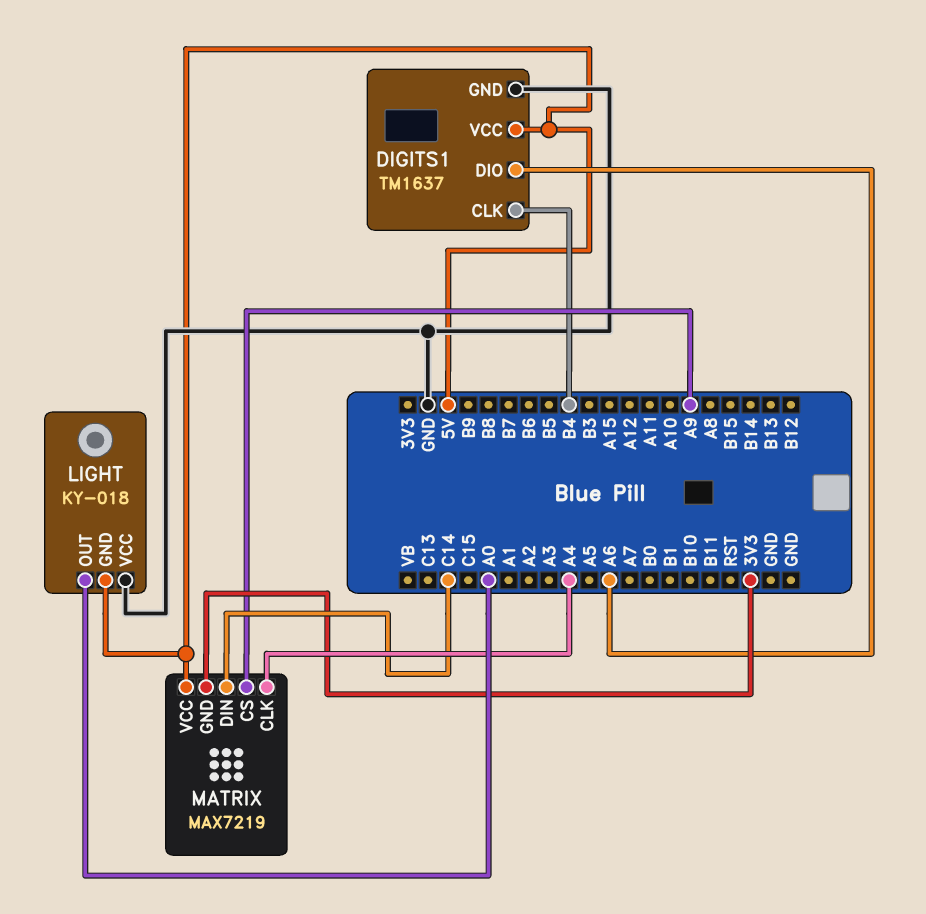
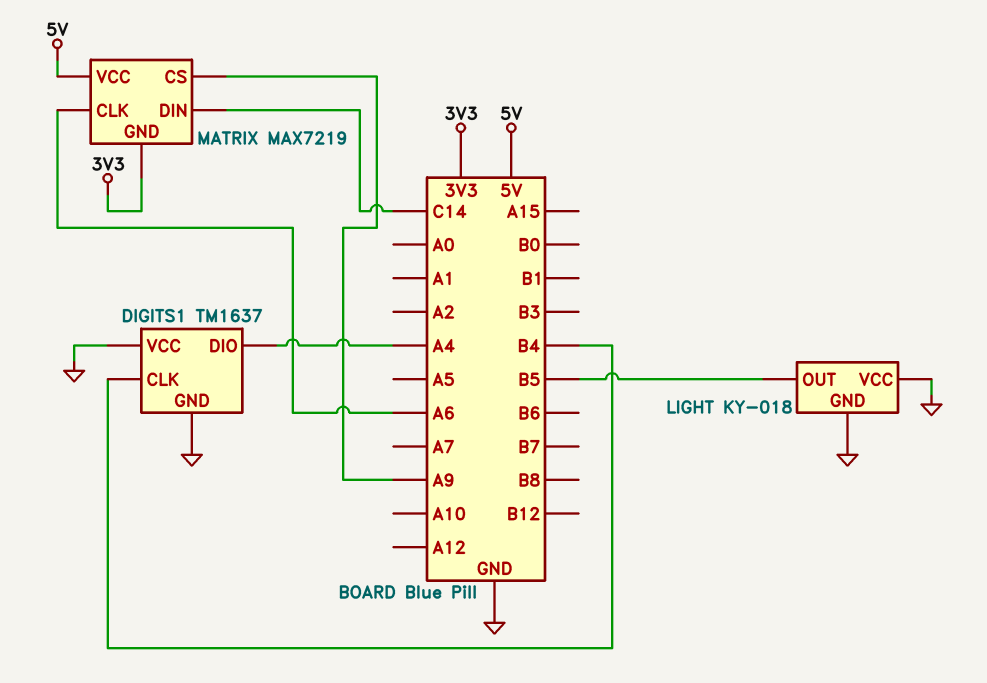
DIGITS1 pin DIO: A6 -> A4
DIGITS1 pin VCC: 5V -> GND
LIGHT pin GND: 5V -> GND
LIGHT pin OUT: A0 -> B5
MATRIX pin CLK: A4 -> A6

